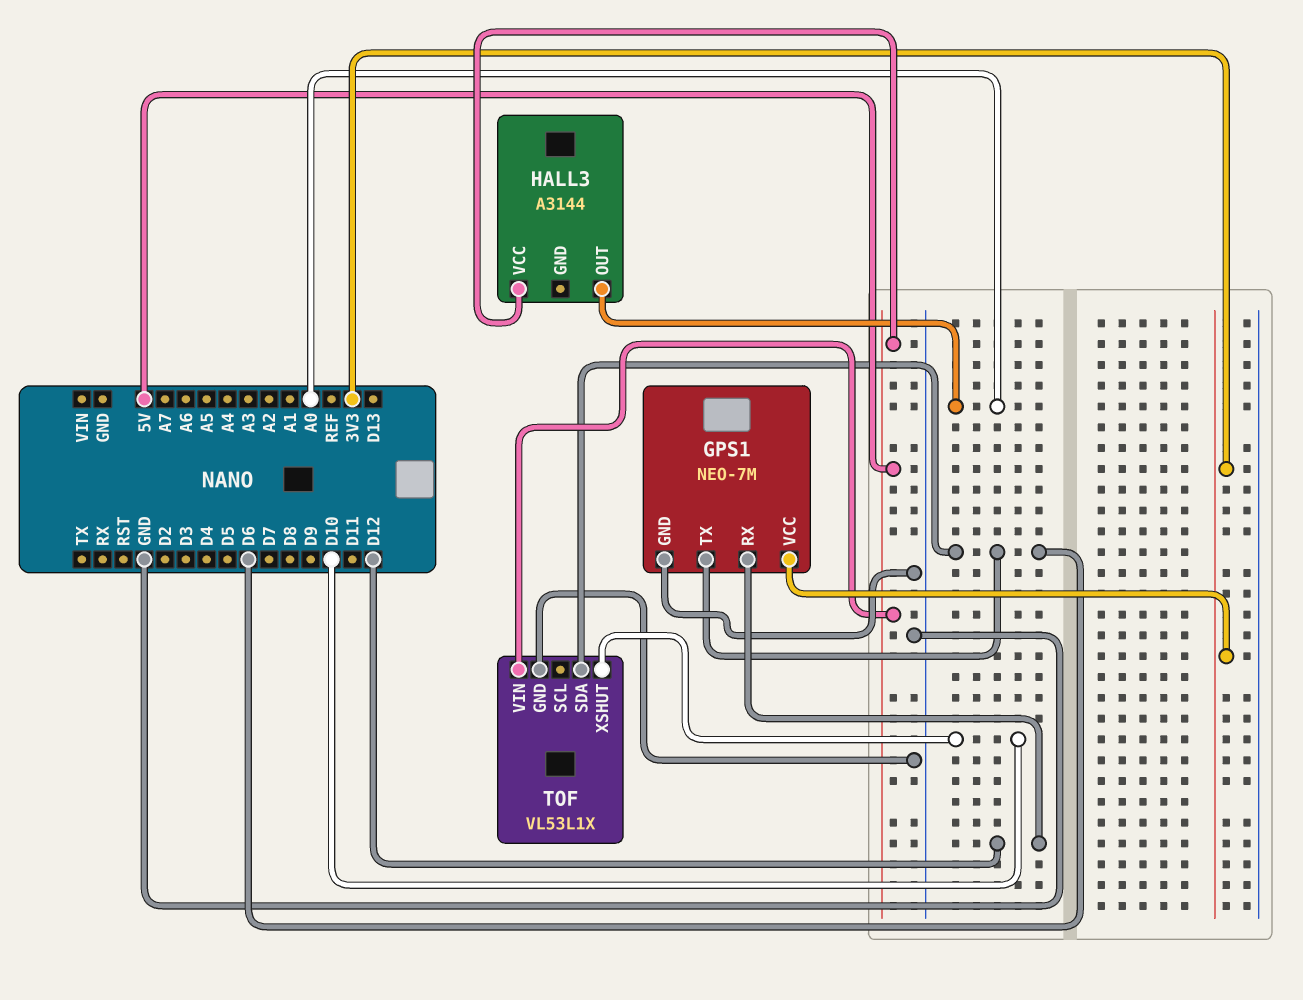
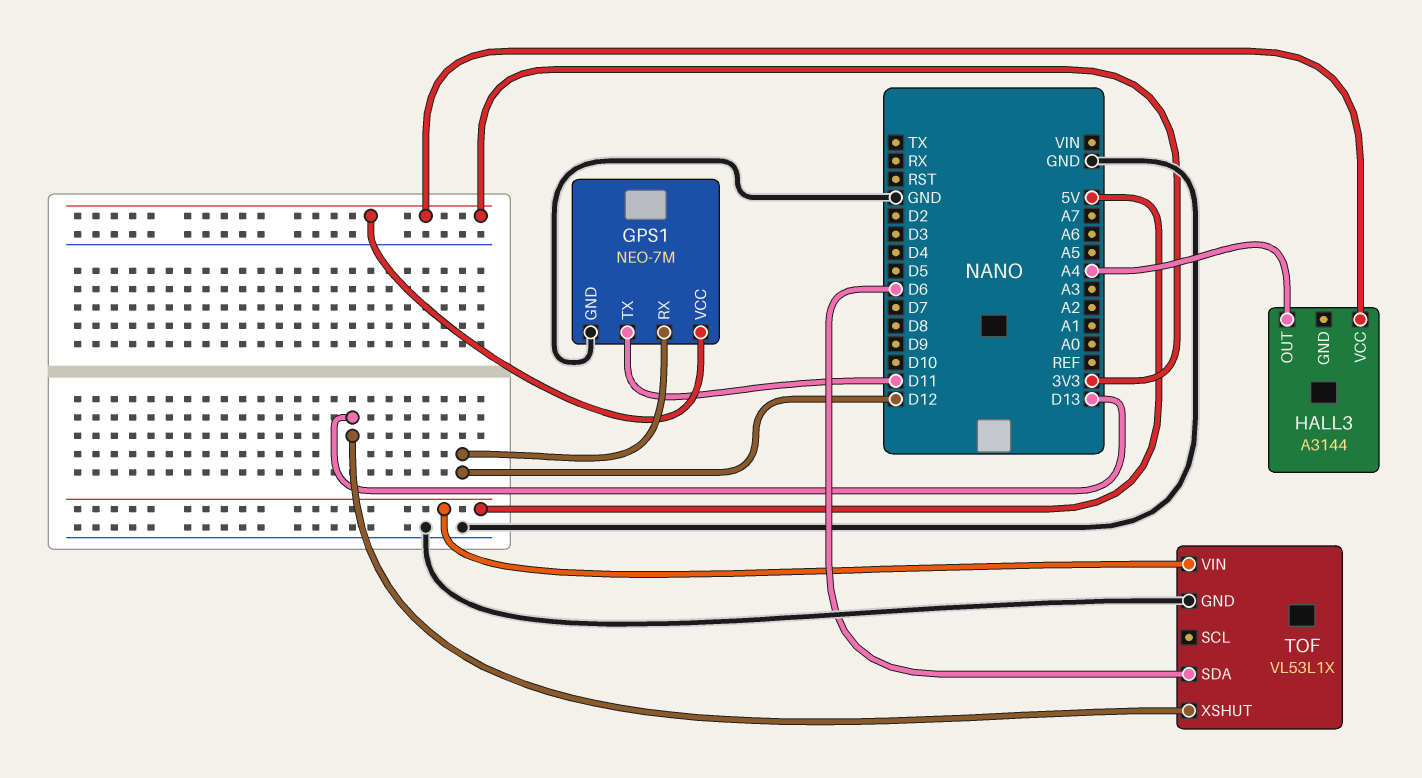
GPS1 pin TX: D6 -> D11
HALL3 pin OUT: A0 -> A4
HALL3 pin VCC: 5V -> 3V3
TOF pin XSHUT: D10 -> D13

